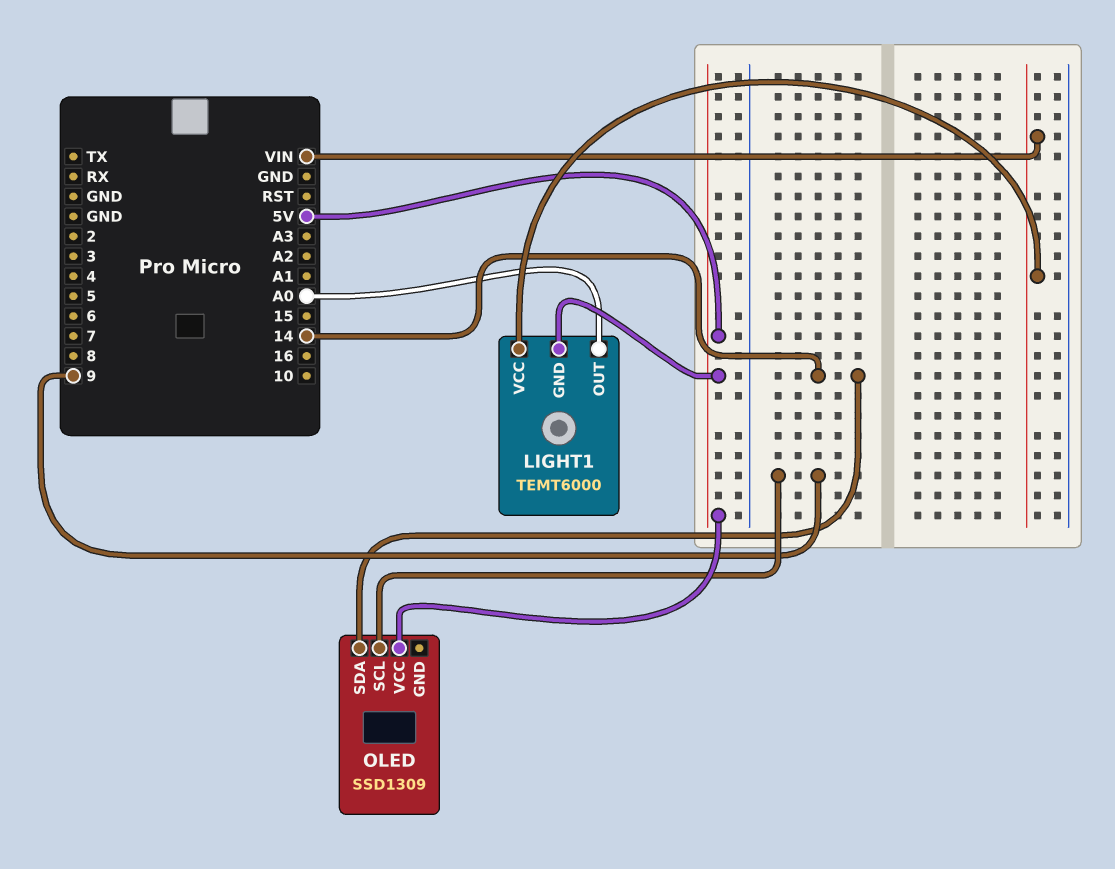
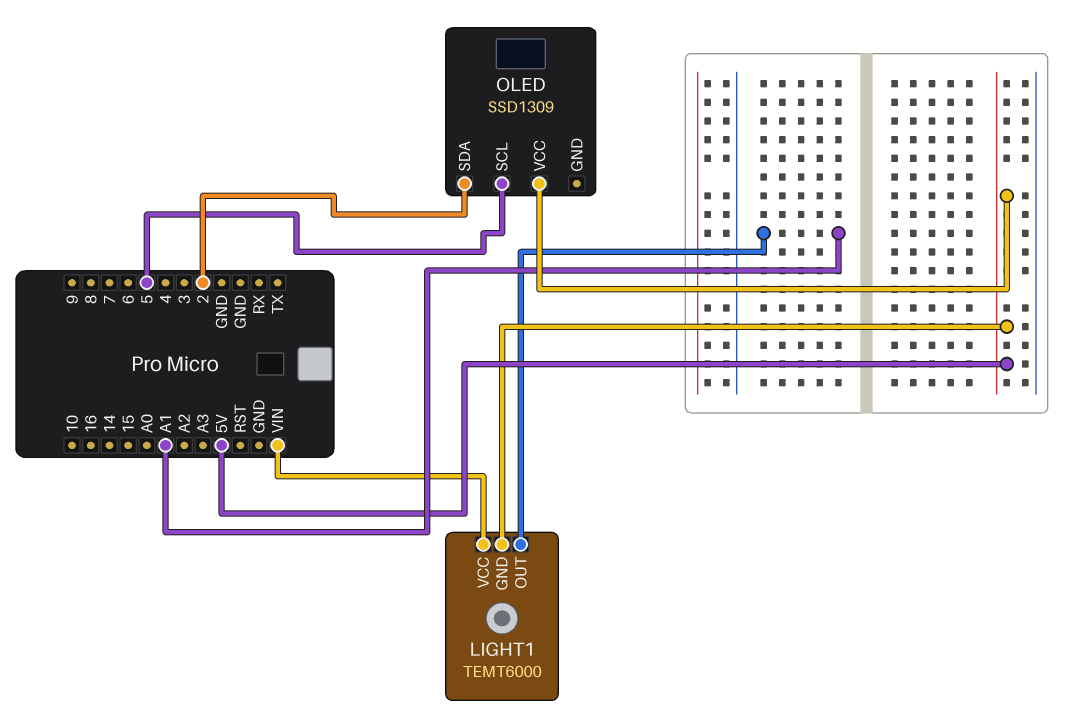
LIGHT1 pin OUT: A0 -> A1
OLED pin SCL: 9 -> 5
OLED pin SDA: 14 -> 2

